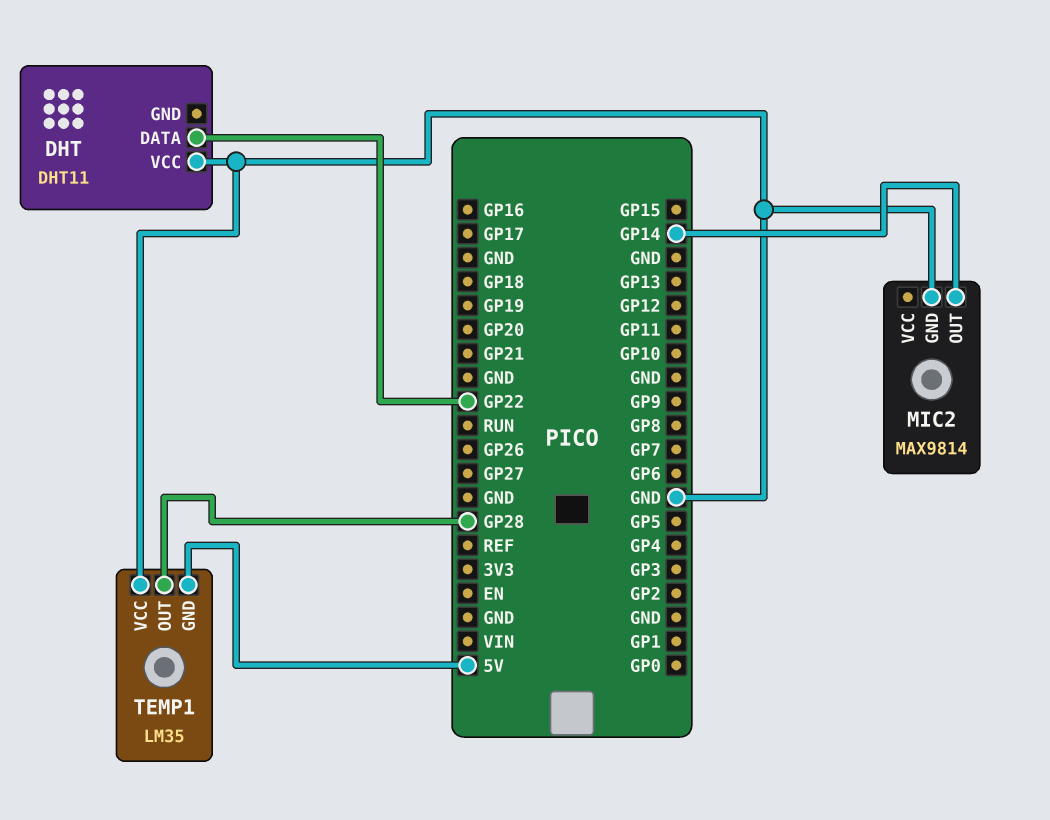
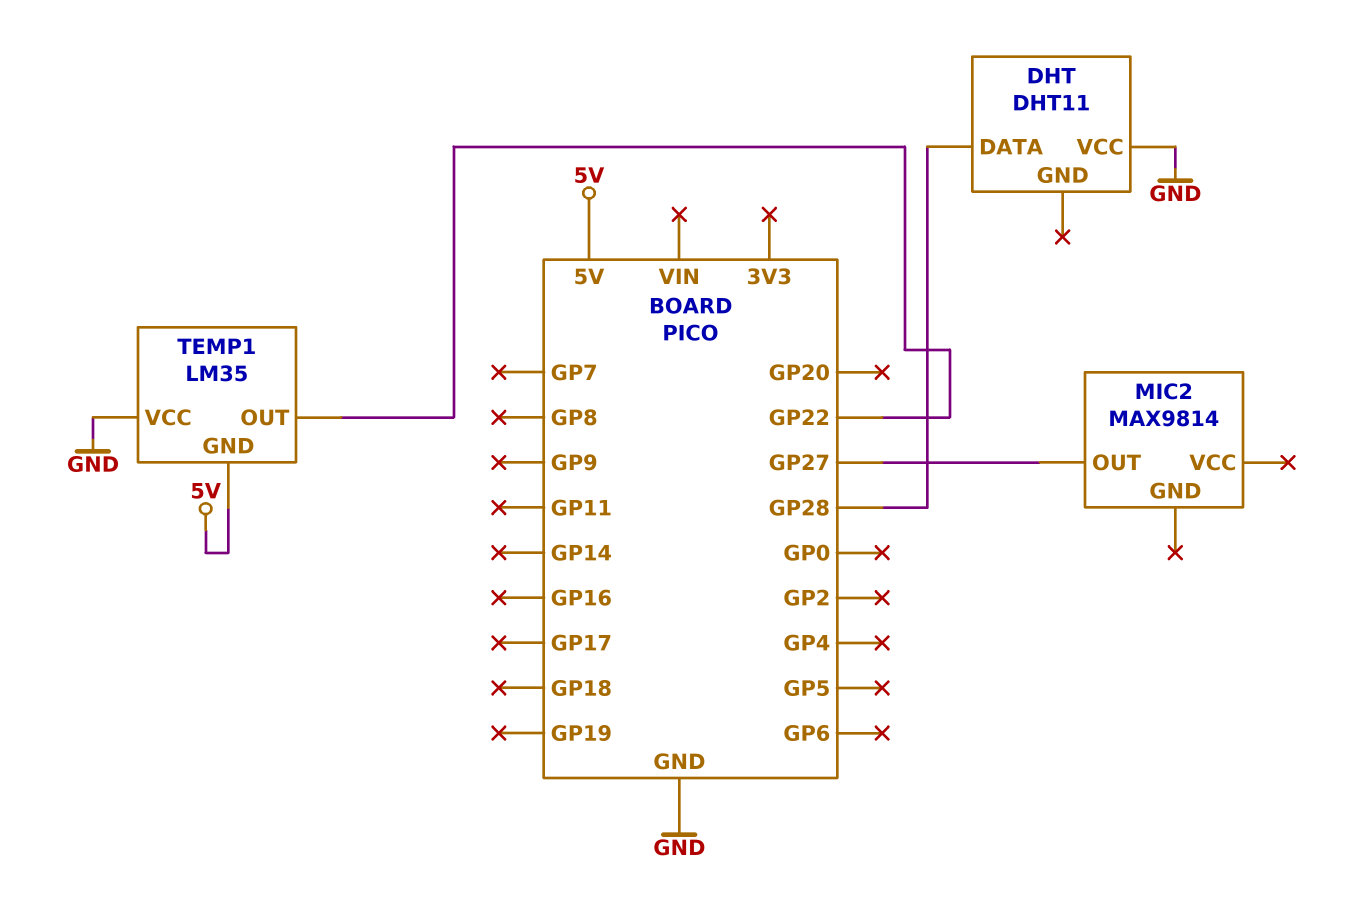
DHT pin DATA: GP22 -> GP28
MIC2 pin GND: GND -> none
MIC2 pin OUT: GP14 -> GP27
TEMP1 pin OUT: GP28 -> GP22

